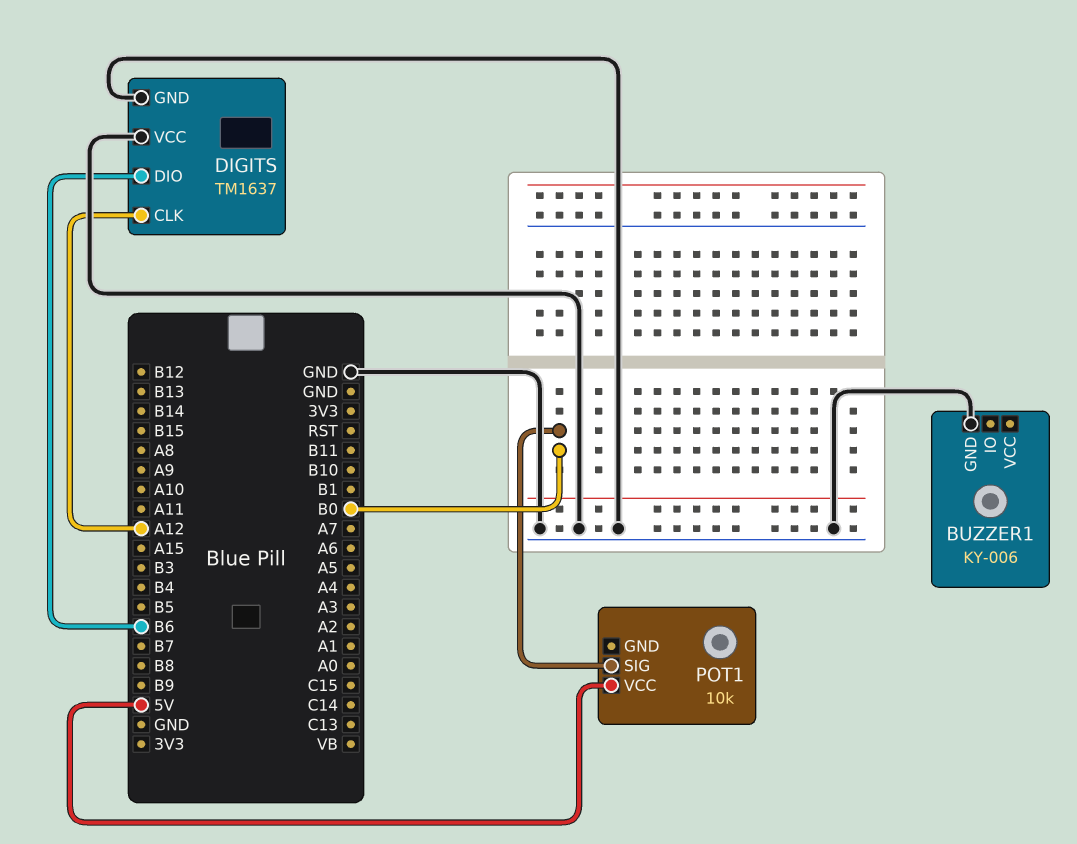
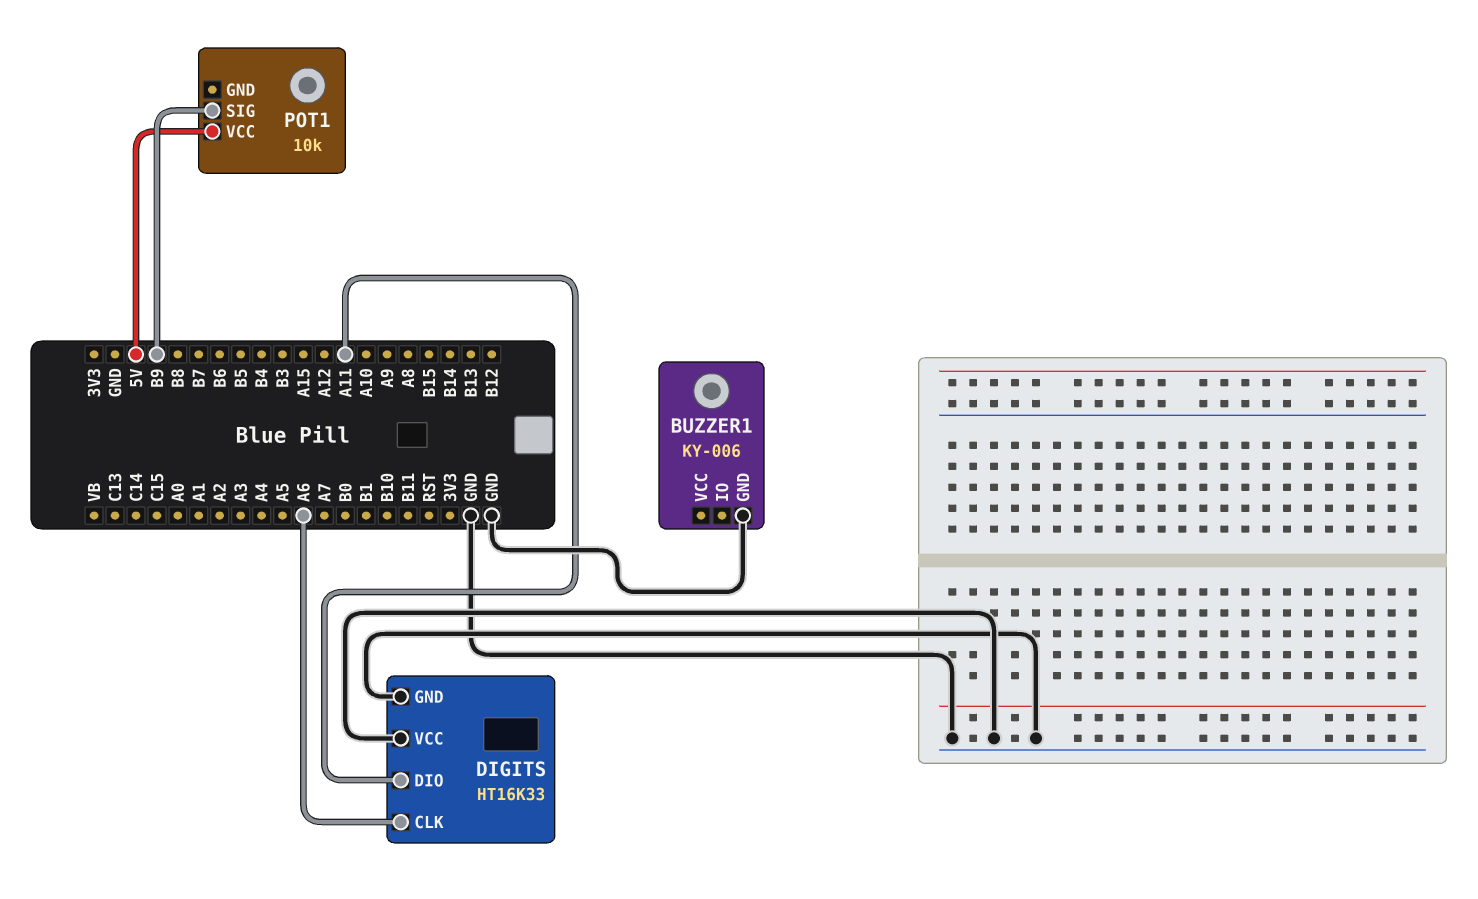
DIGITS: TM1637 -> HT16K33
DIGITS pin CLK: A12 -> A6
DIGITS pin DIO: B6 -> A11
POT1 pin SIG: B0 -> B9

